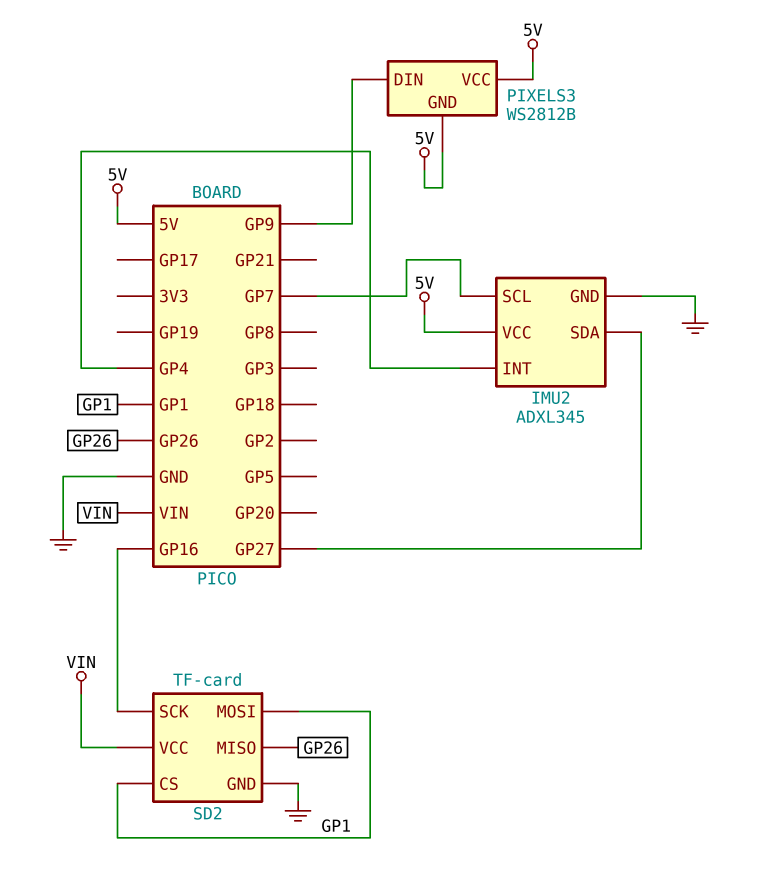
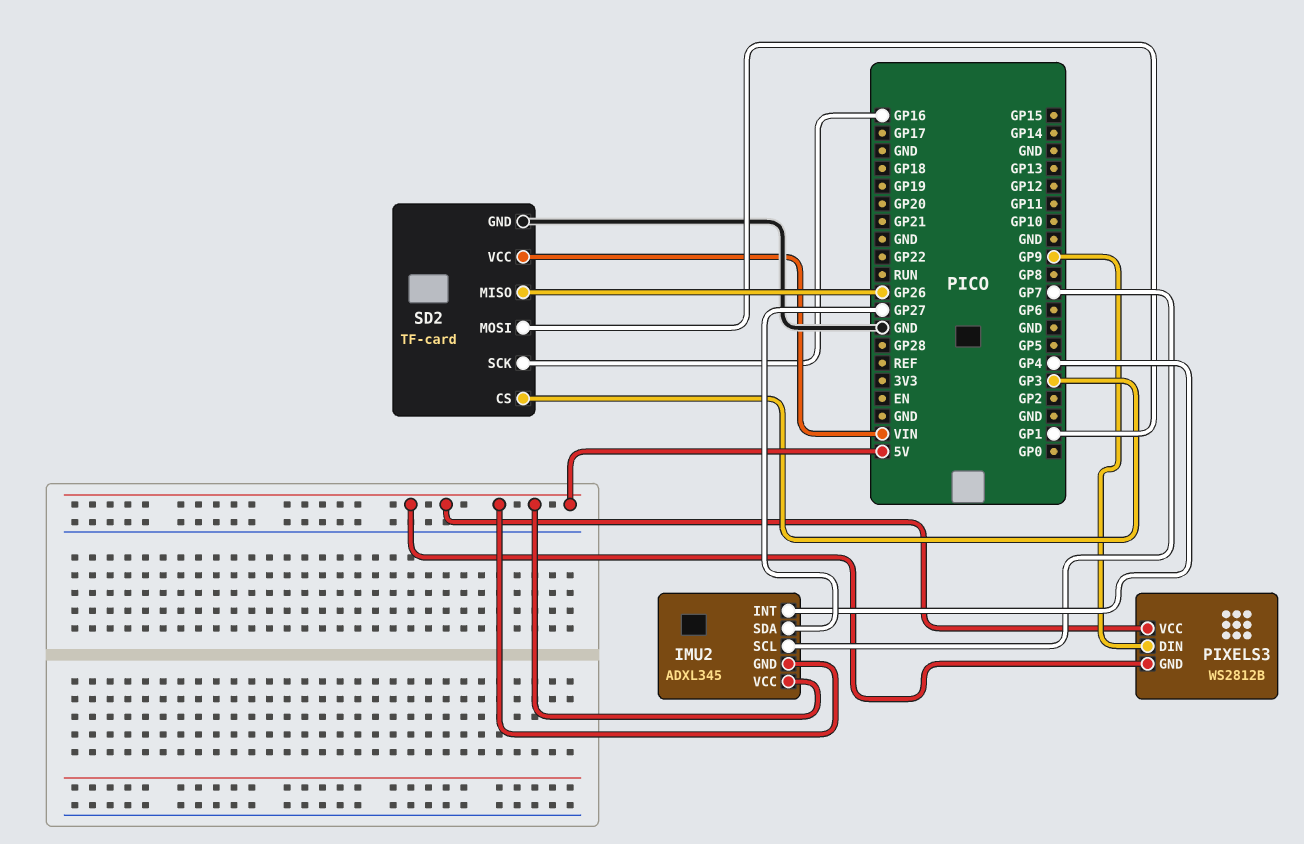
IMU2 pin GND: GND -> 5V
SD2 pin CS: GP1 -> GP3

